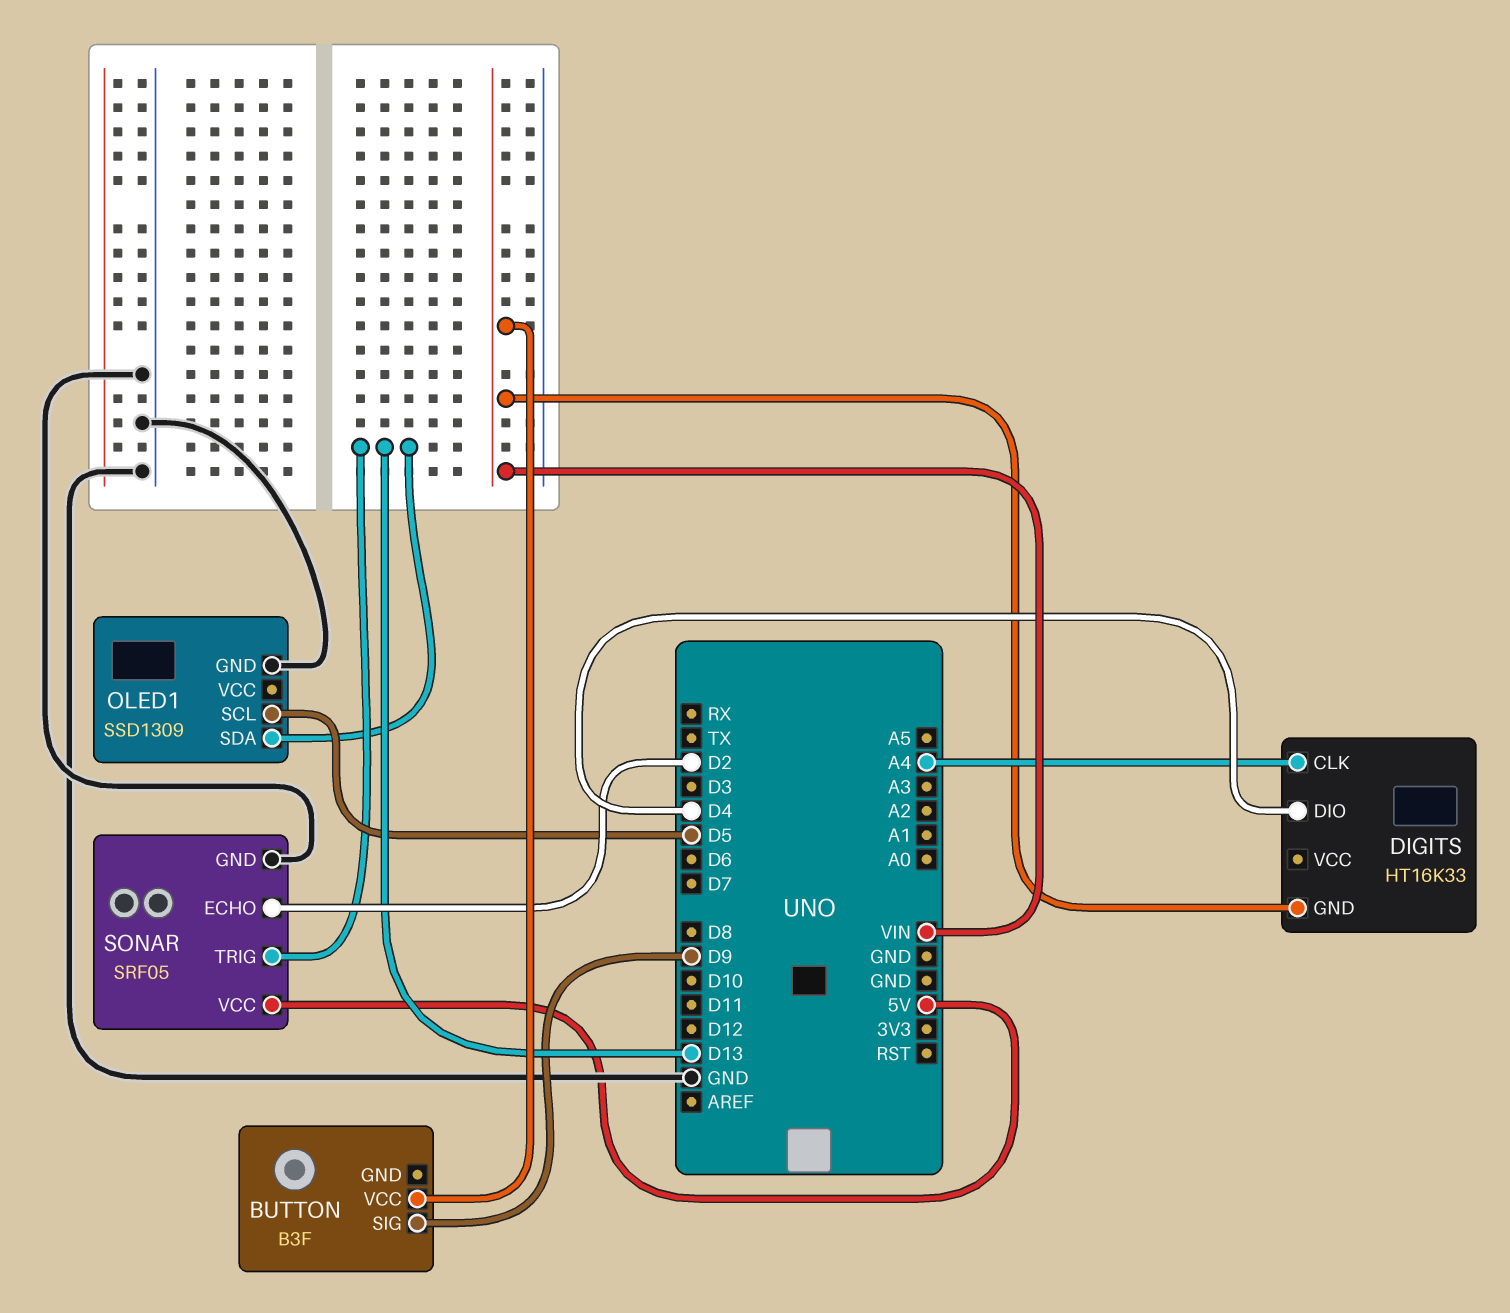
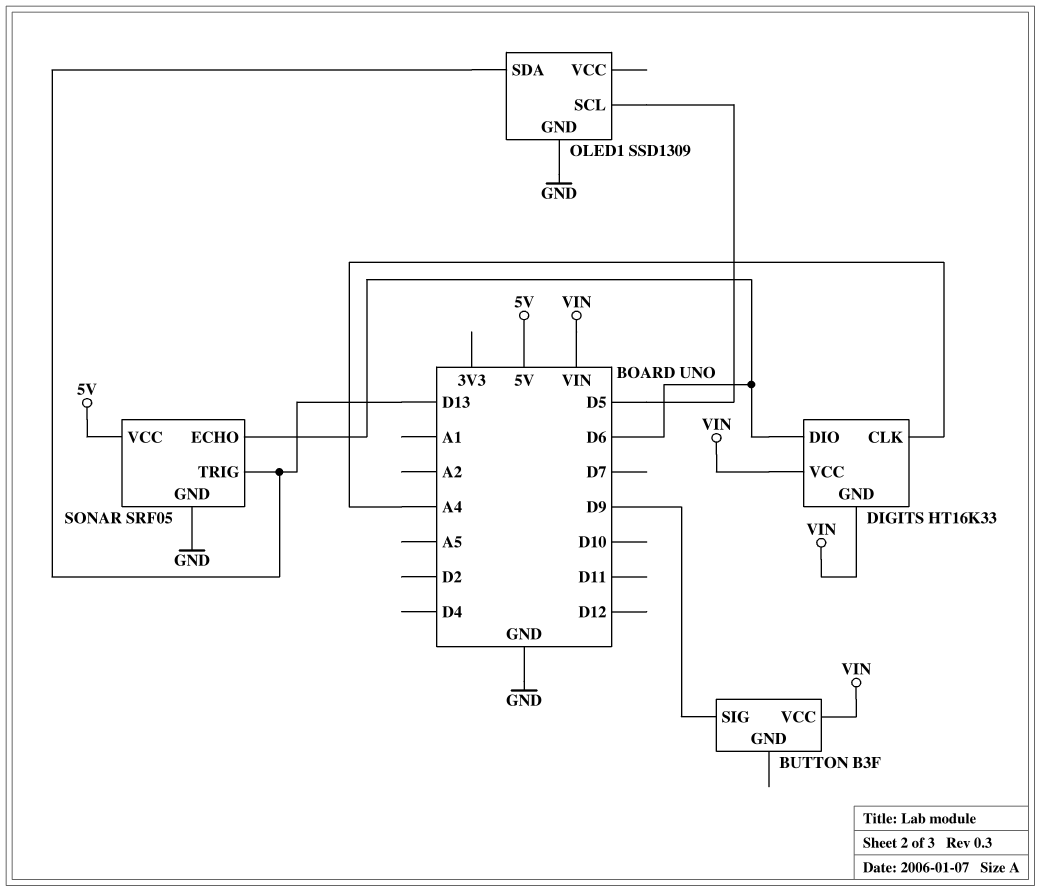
DIGITS pin DIO: D4 -> D6
DIGITS pin VCC: none -> VIN
SONAR pin ECHO: D2 -> D6

